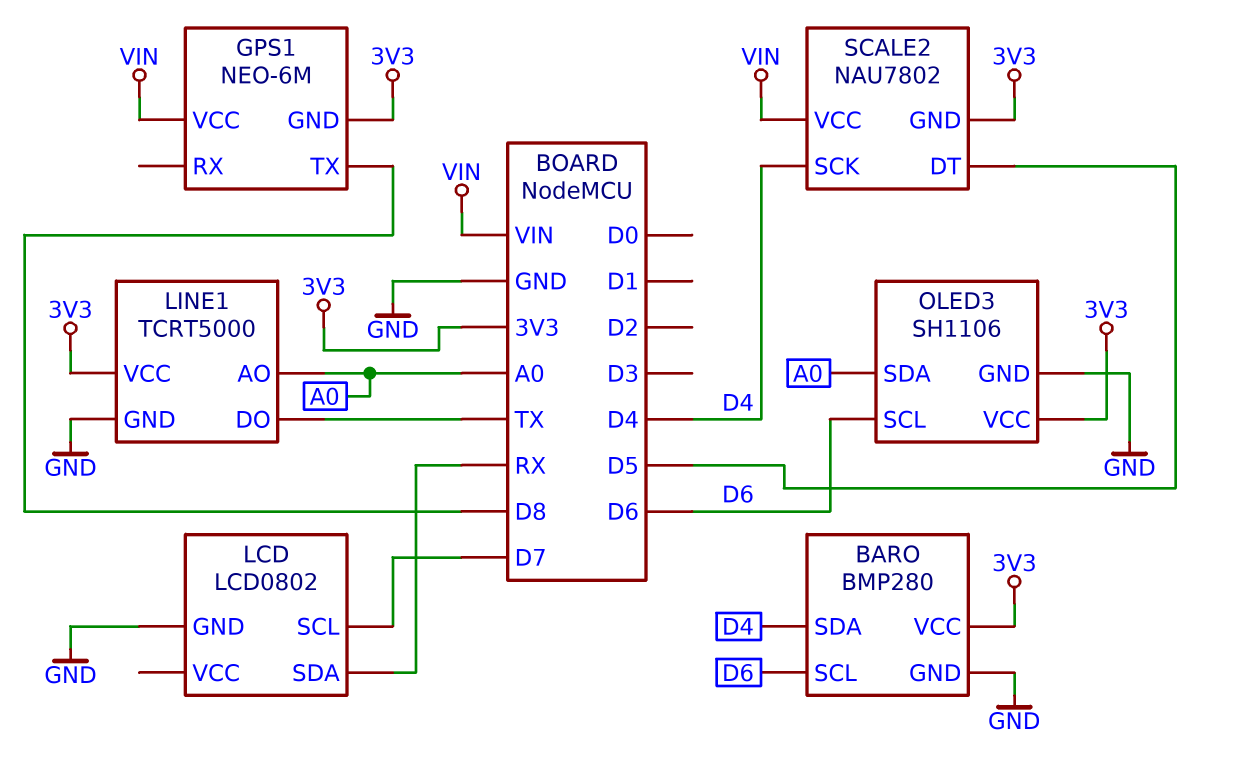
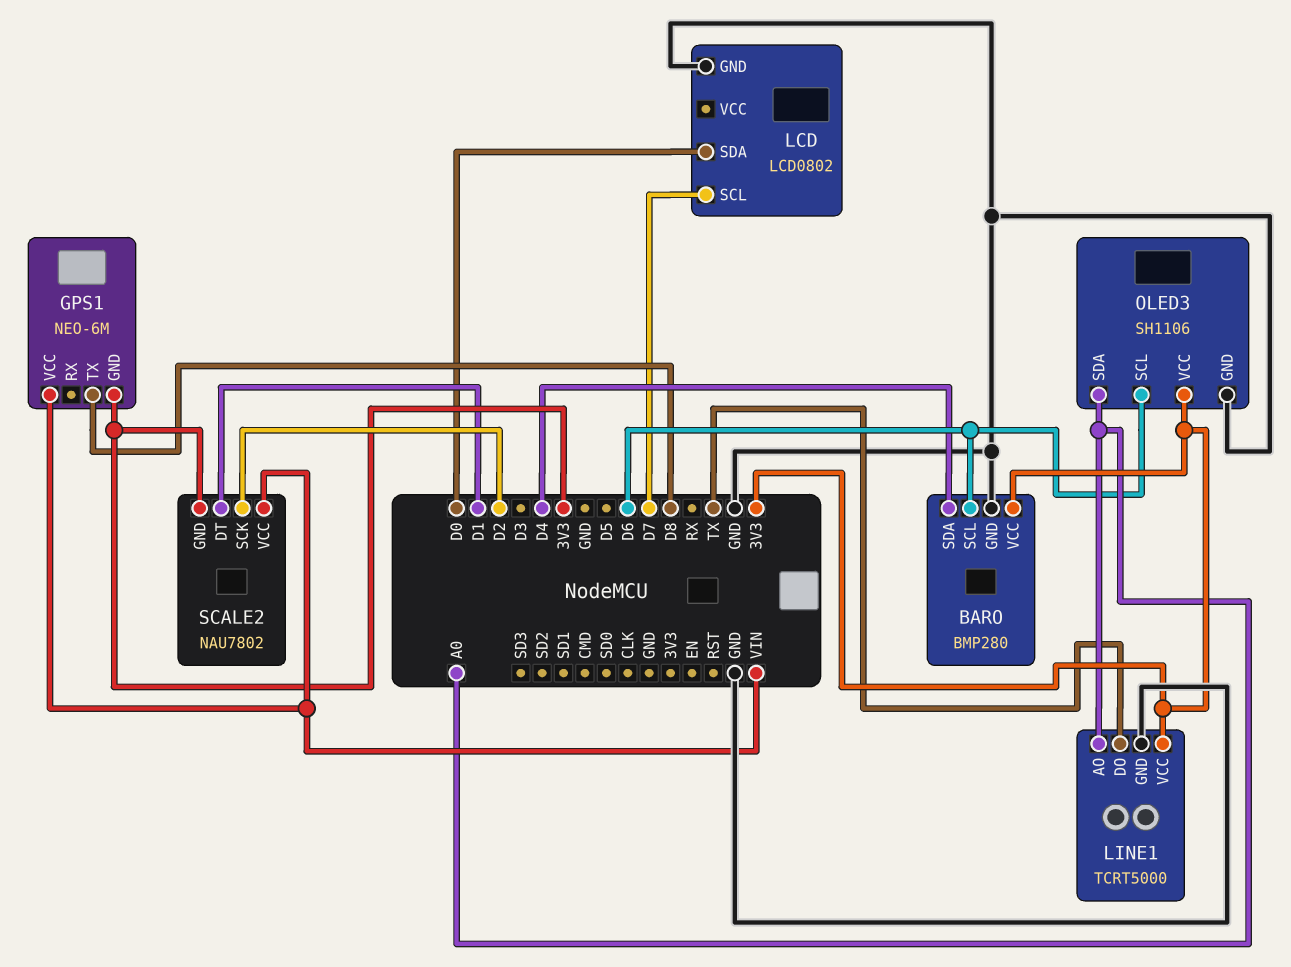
LCD pin SDA: RX -> D0
SCALE2 pin DT: D5 -> D1
SCALE2 pin SCK: D4 -> D2

